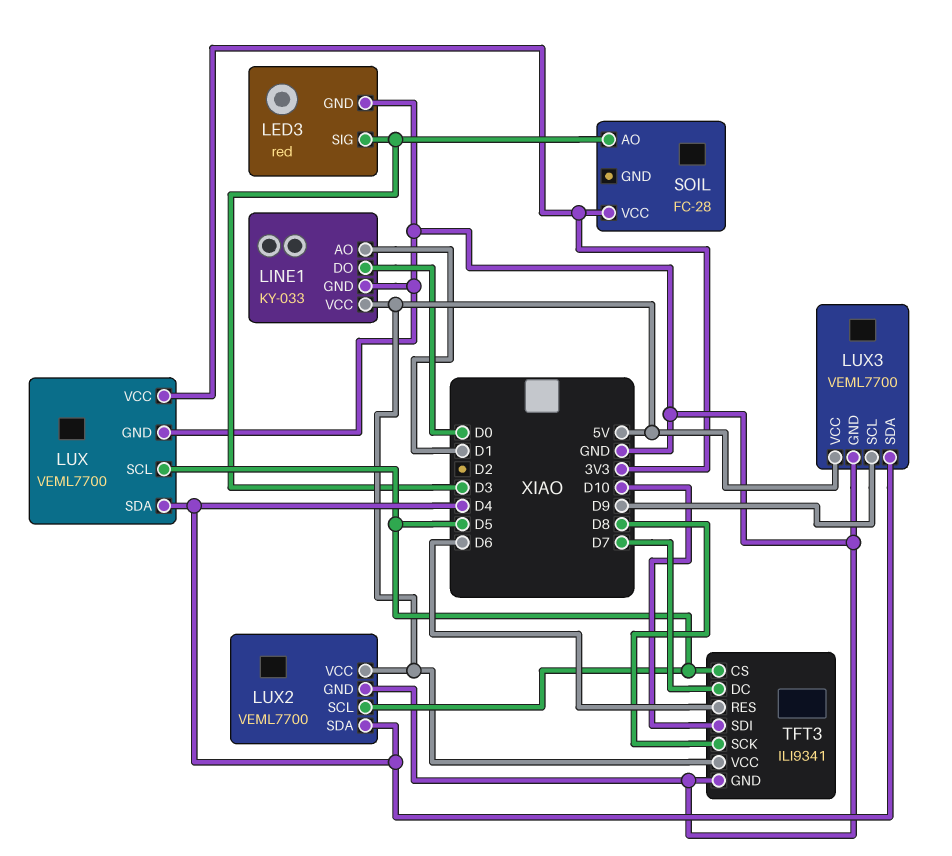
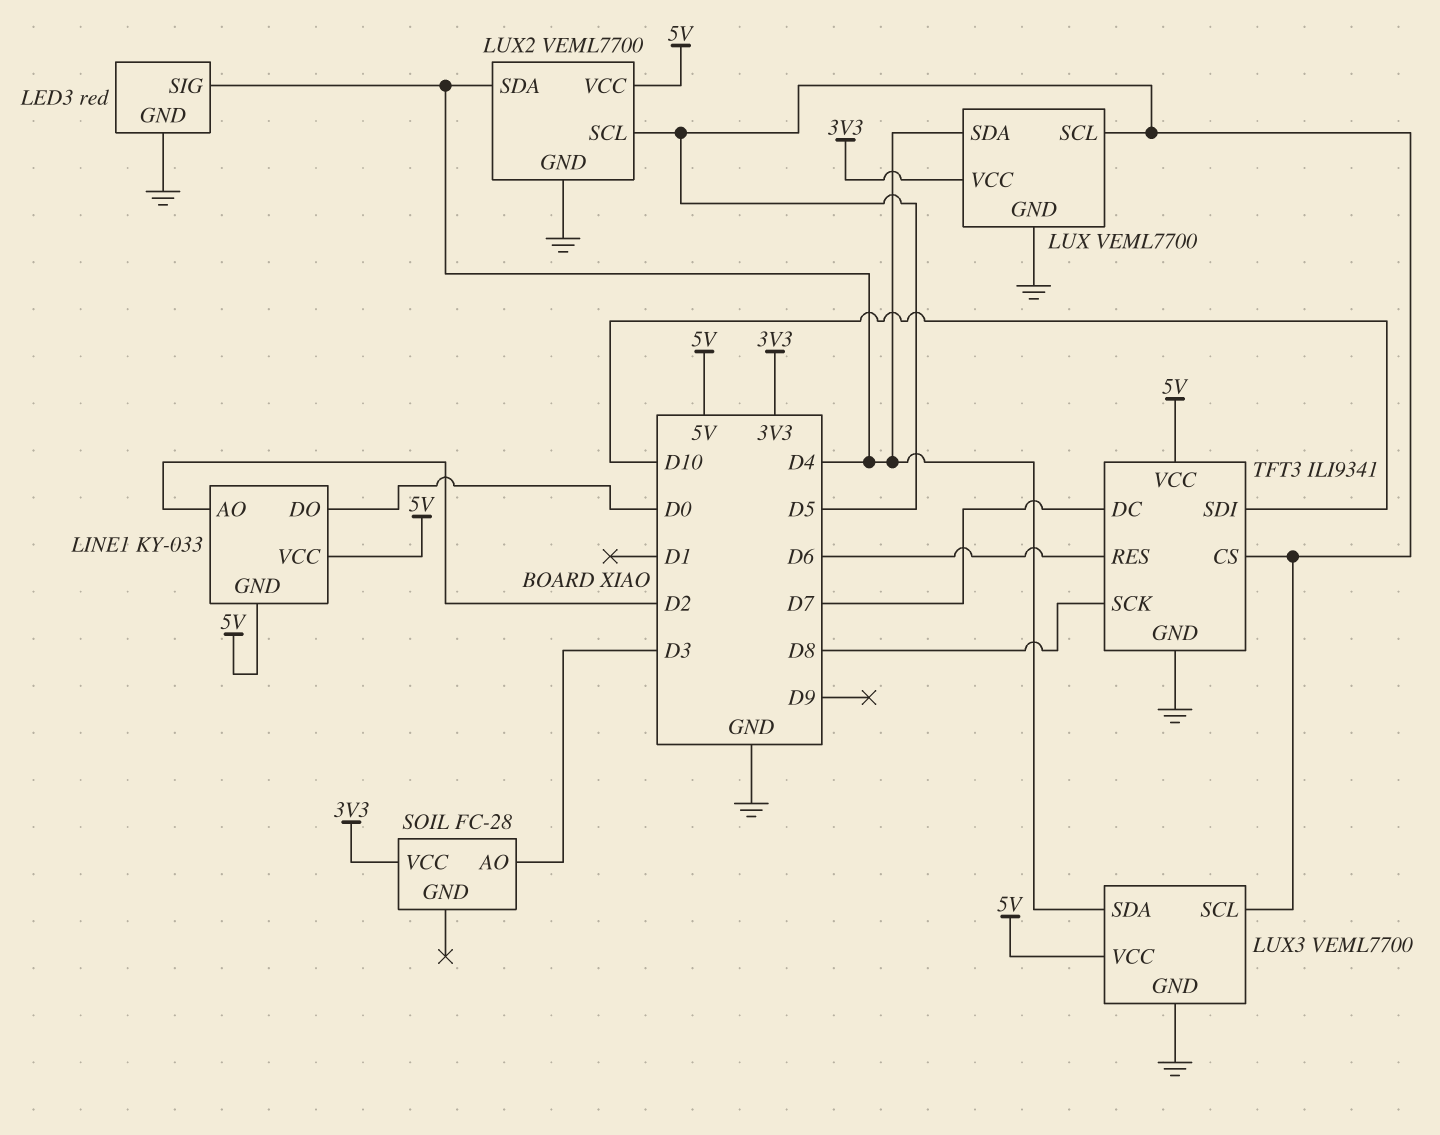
LED3 pin SIG: D3 -> D4
LINE1 pin AO: D1 -> D2
LINE1 pin GND: GND -> 5V
LUX3 pin SCL: D9 -> D5

